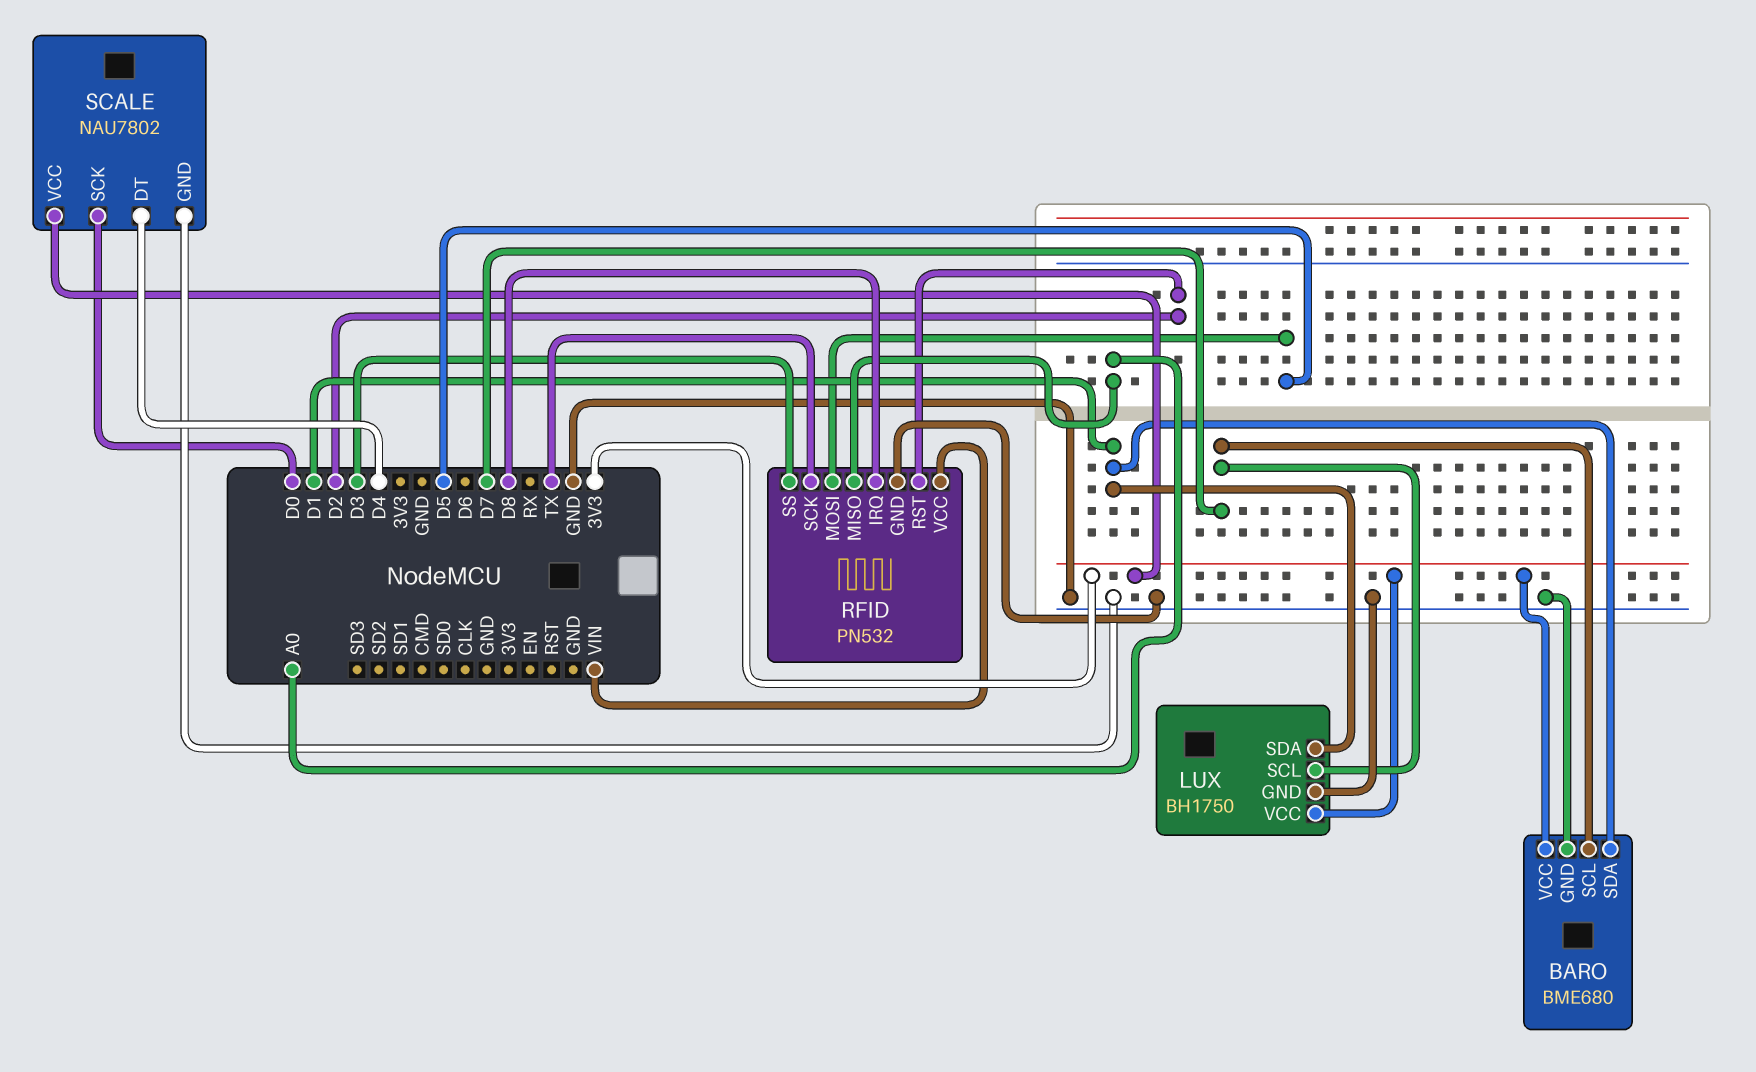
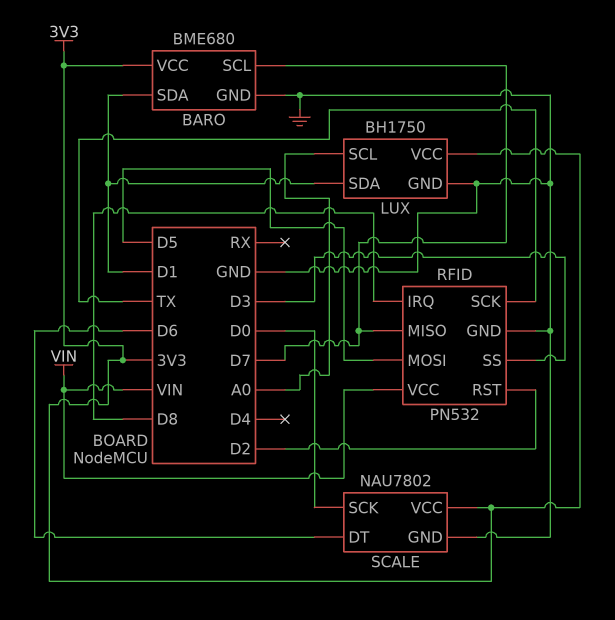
LUX pin SCL: D7 -> A0
RFID pin MISO: A0 -> D7
SCALE pin DT: D4 -> D6

